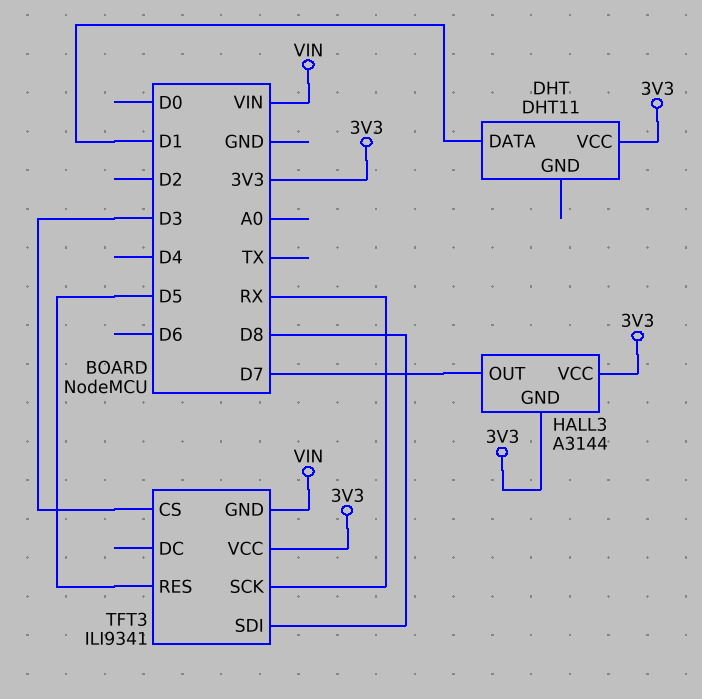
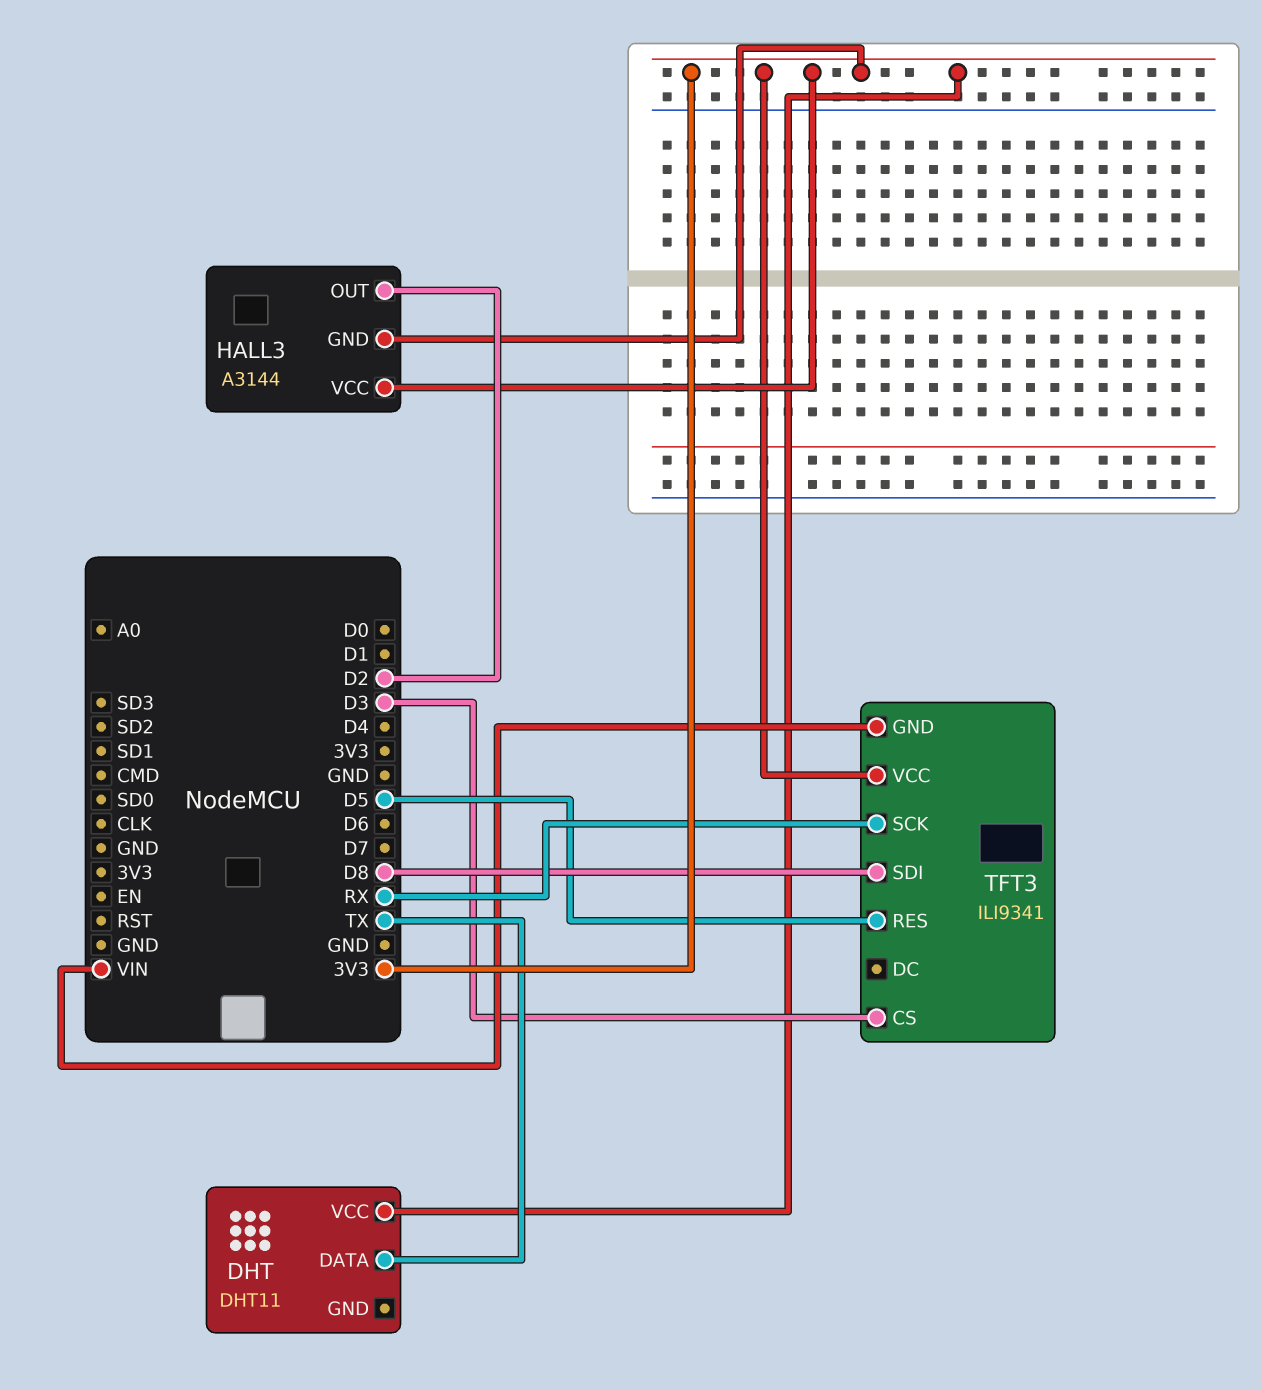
DHT pin DATA: D1 -> TX
HALL3 pin OUT: D7 -> D2

